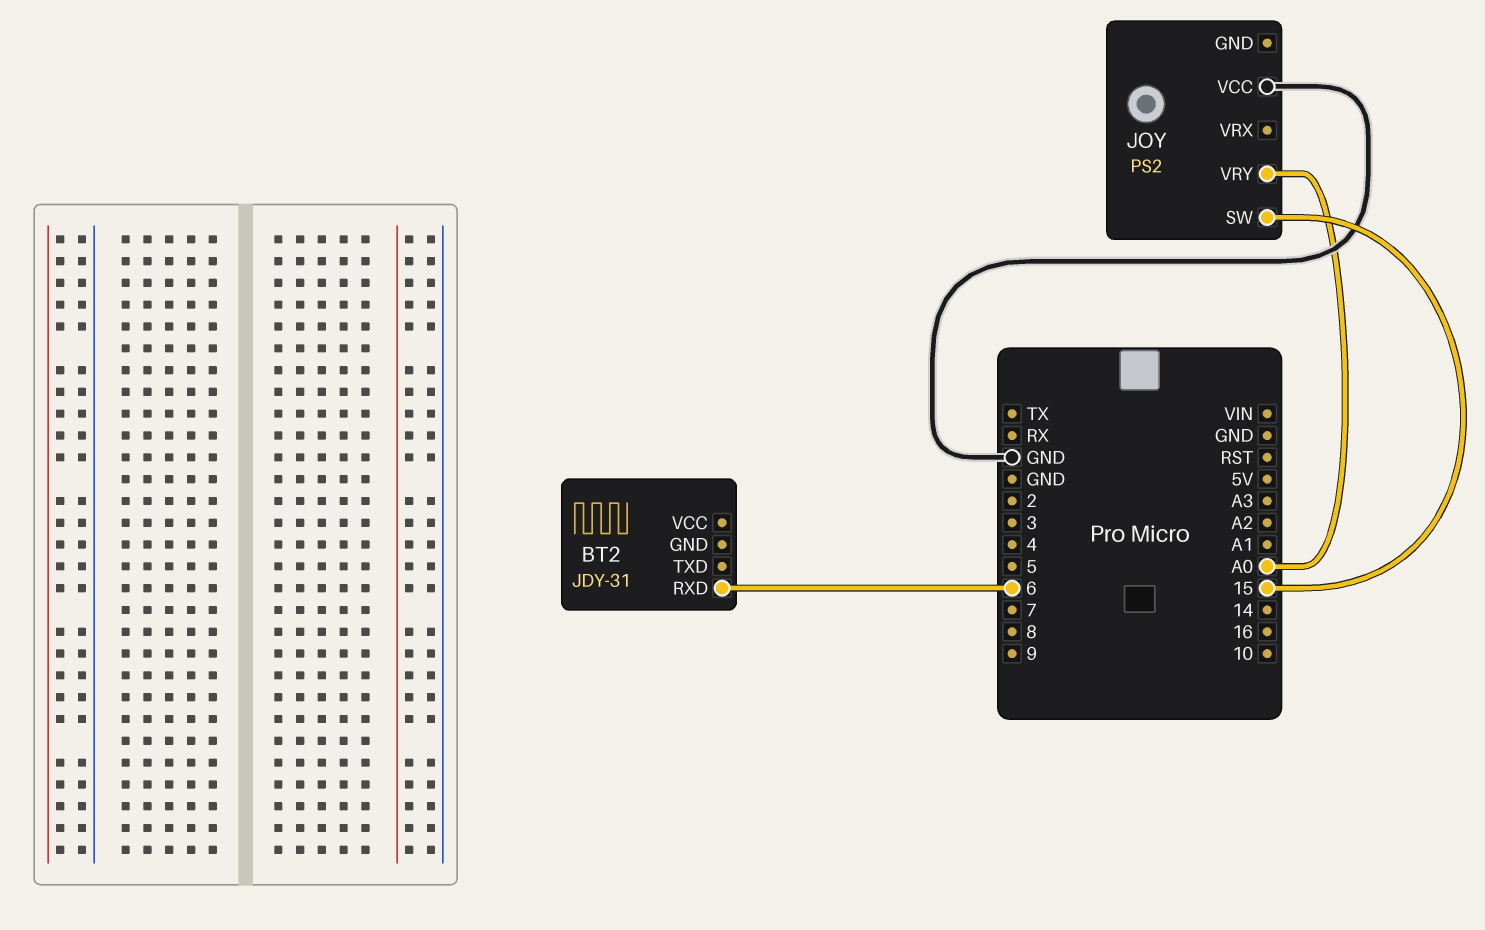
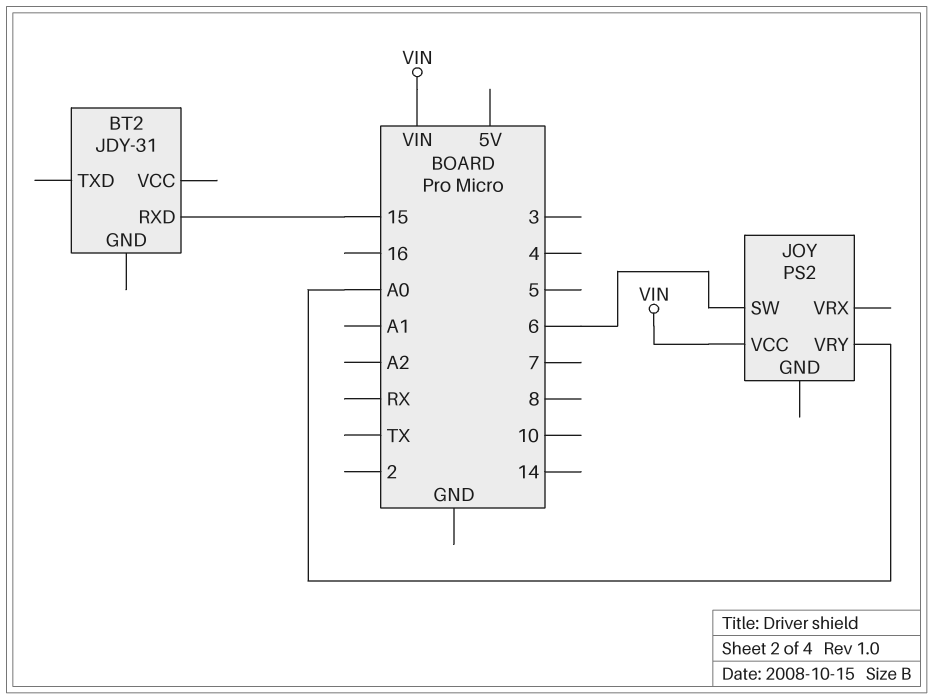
BT2 pin RXD: 6 -> 15
JOY pin SW: 15 -> 6
JOY pin VCC: GND -> VIN

